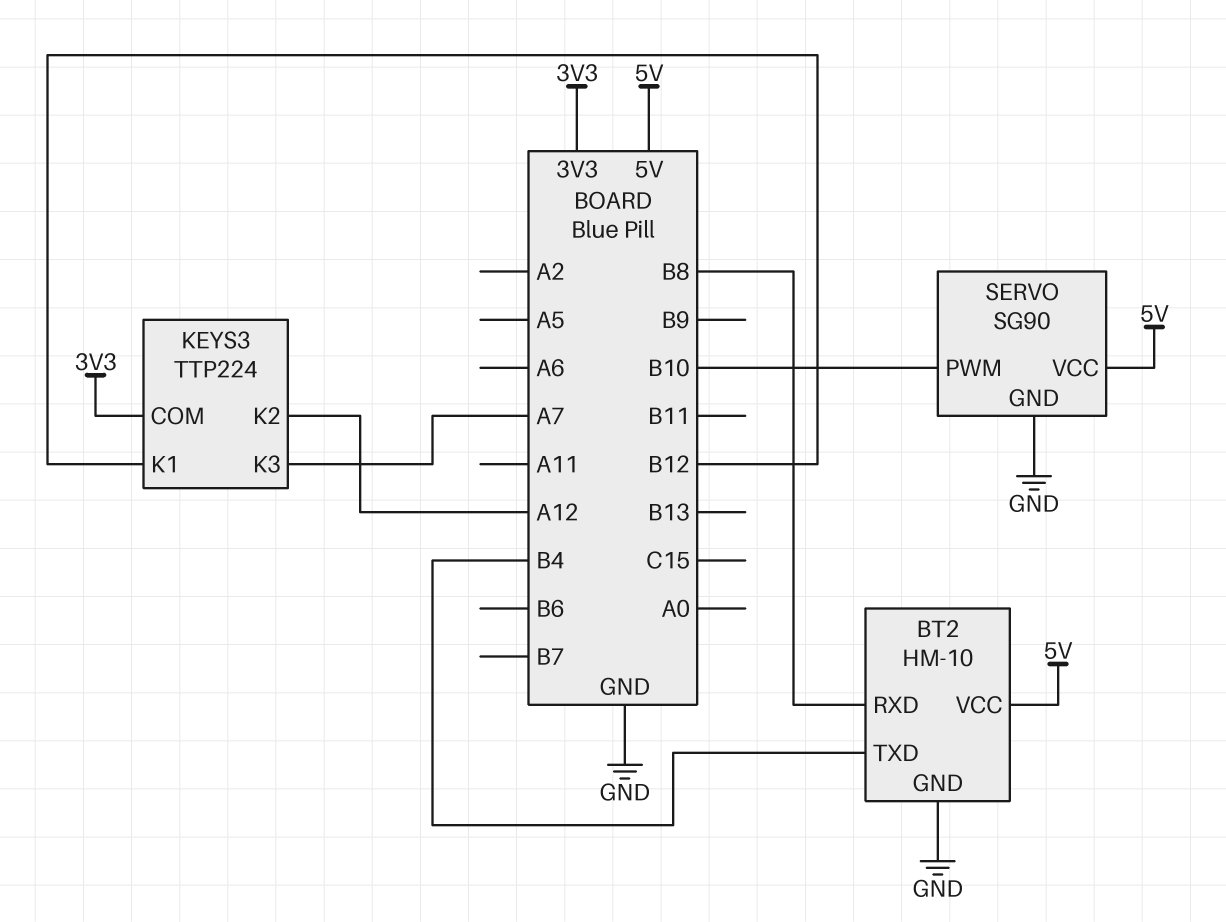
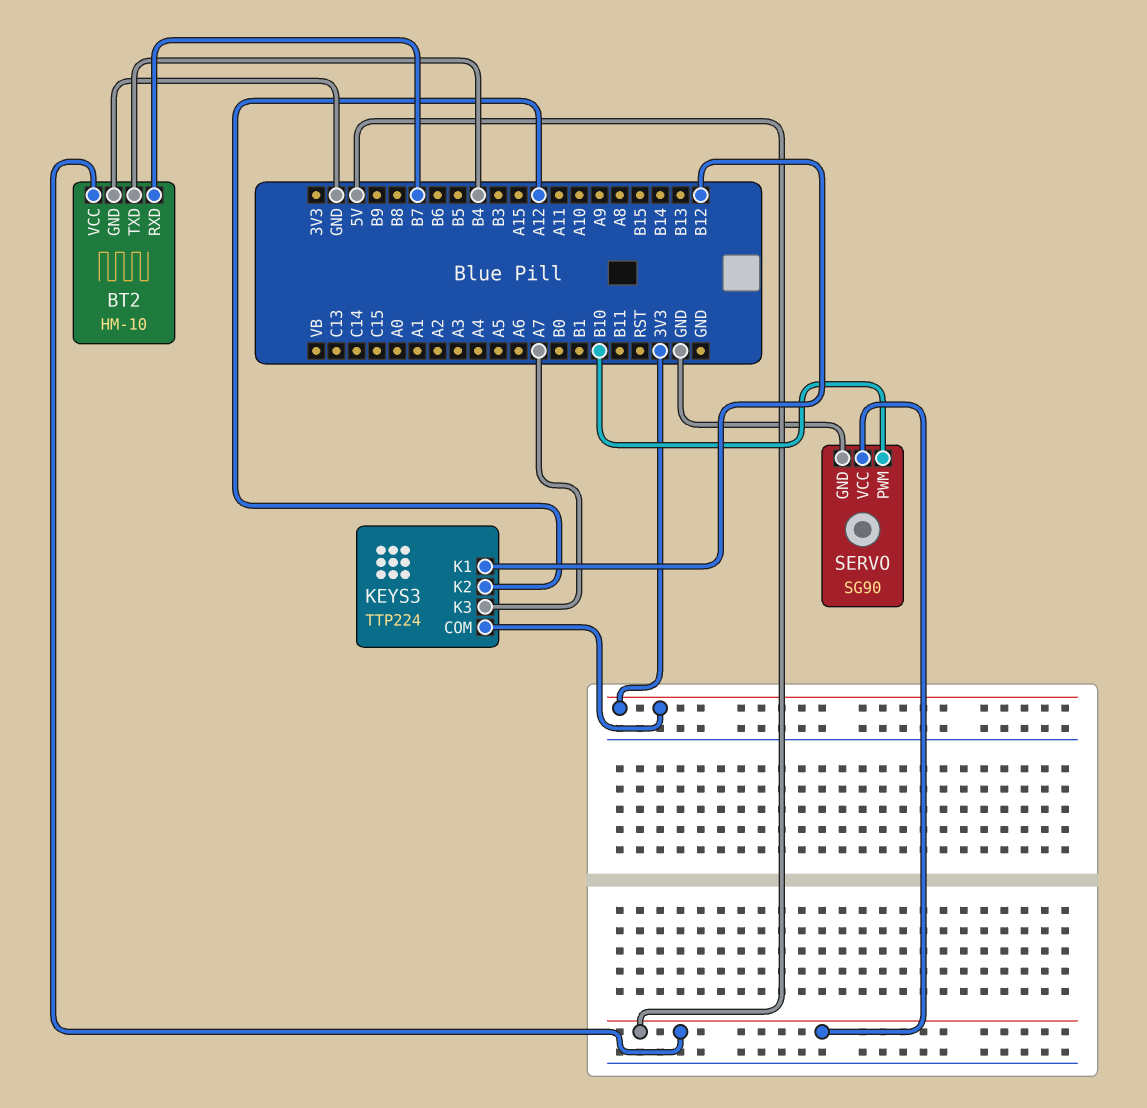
BT2 pin RXD: B8 -> B7

